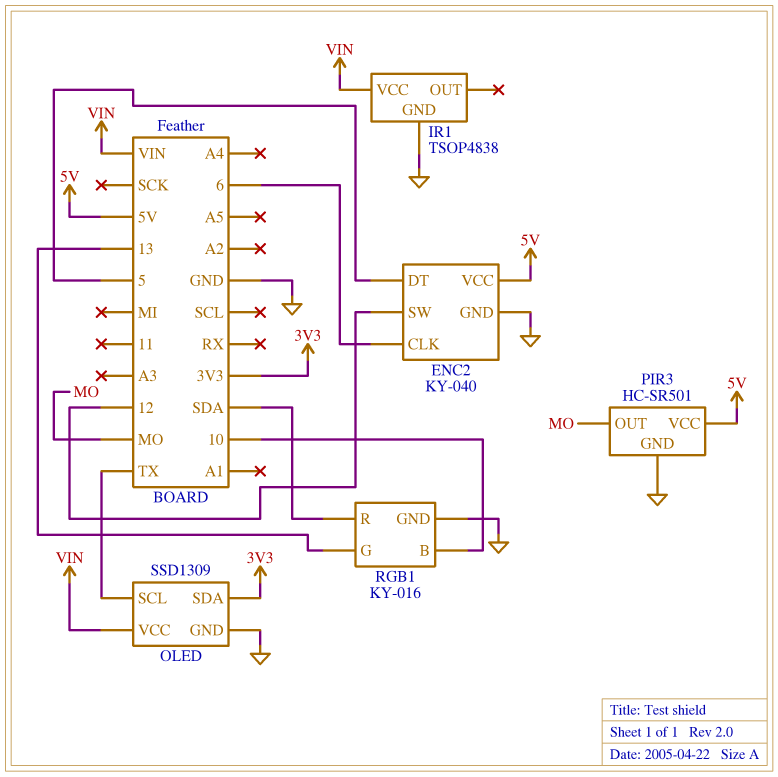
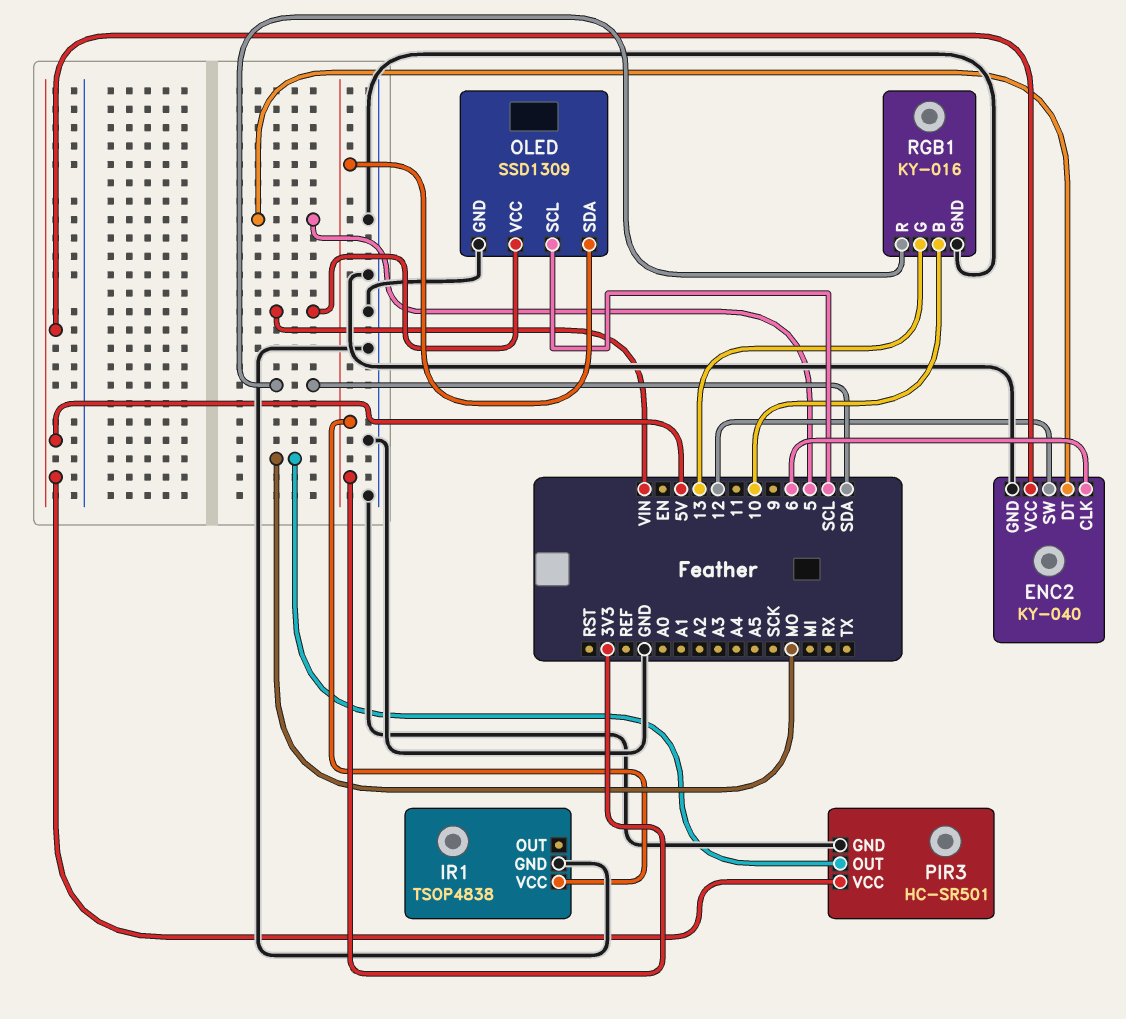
IR1 pin VCC: VIN -> 3V3
OLED pin SCL: TX -> SCL

